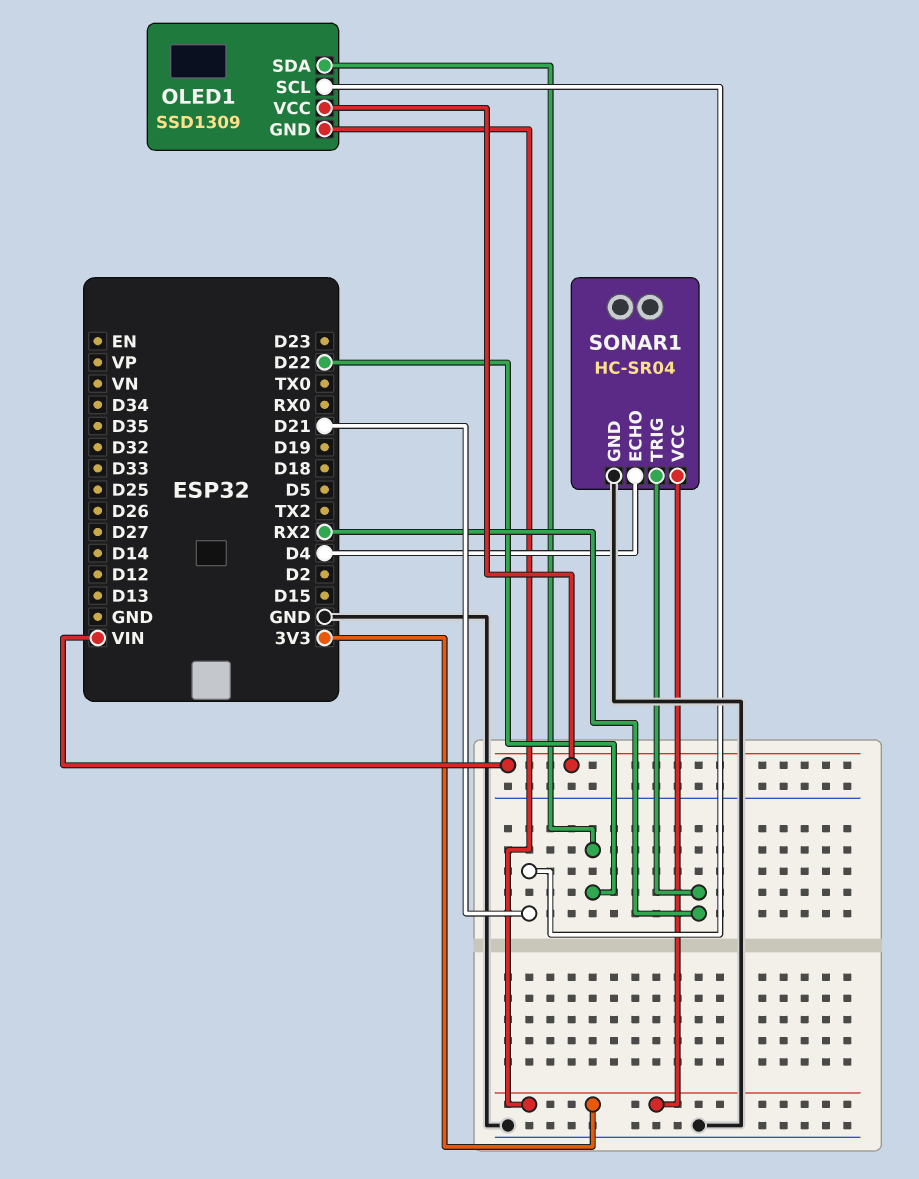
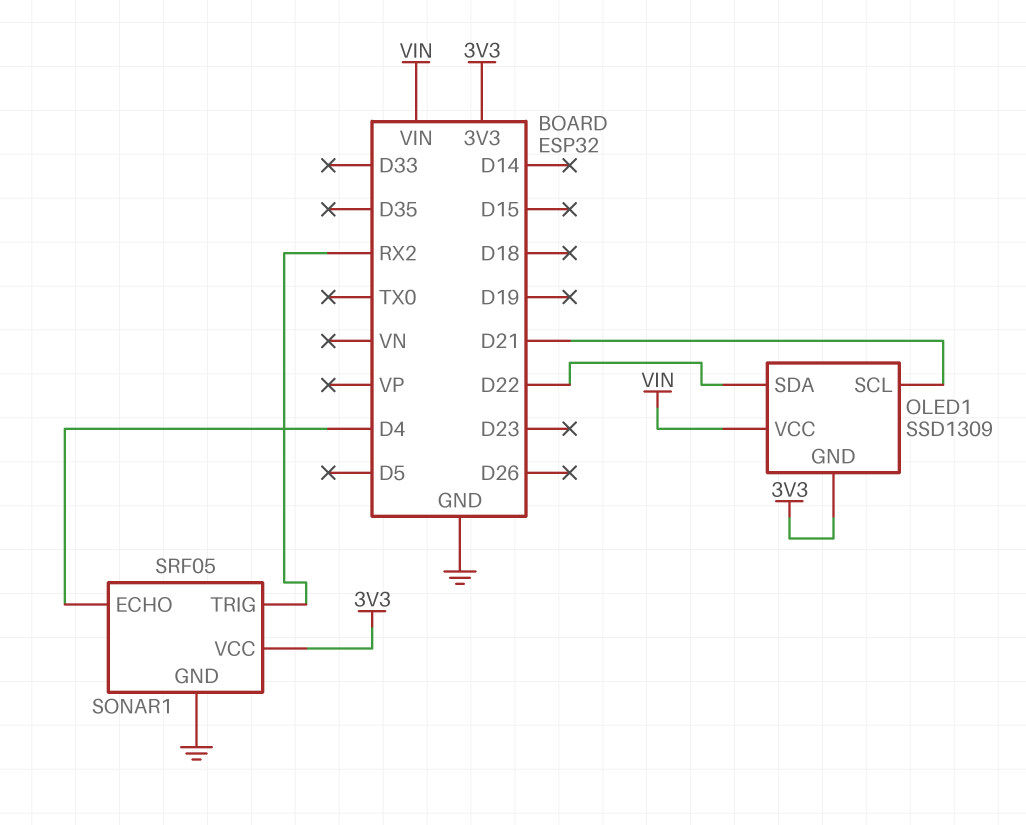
SONAR1: HC-SR04 -> SRF05

